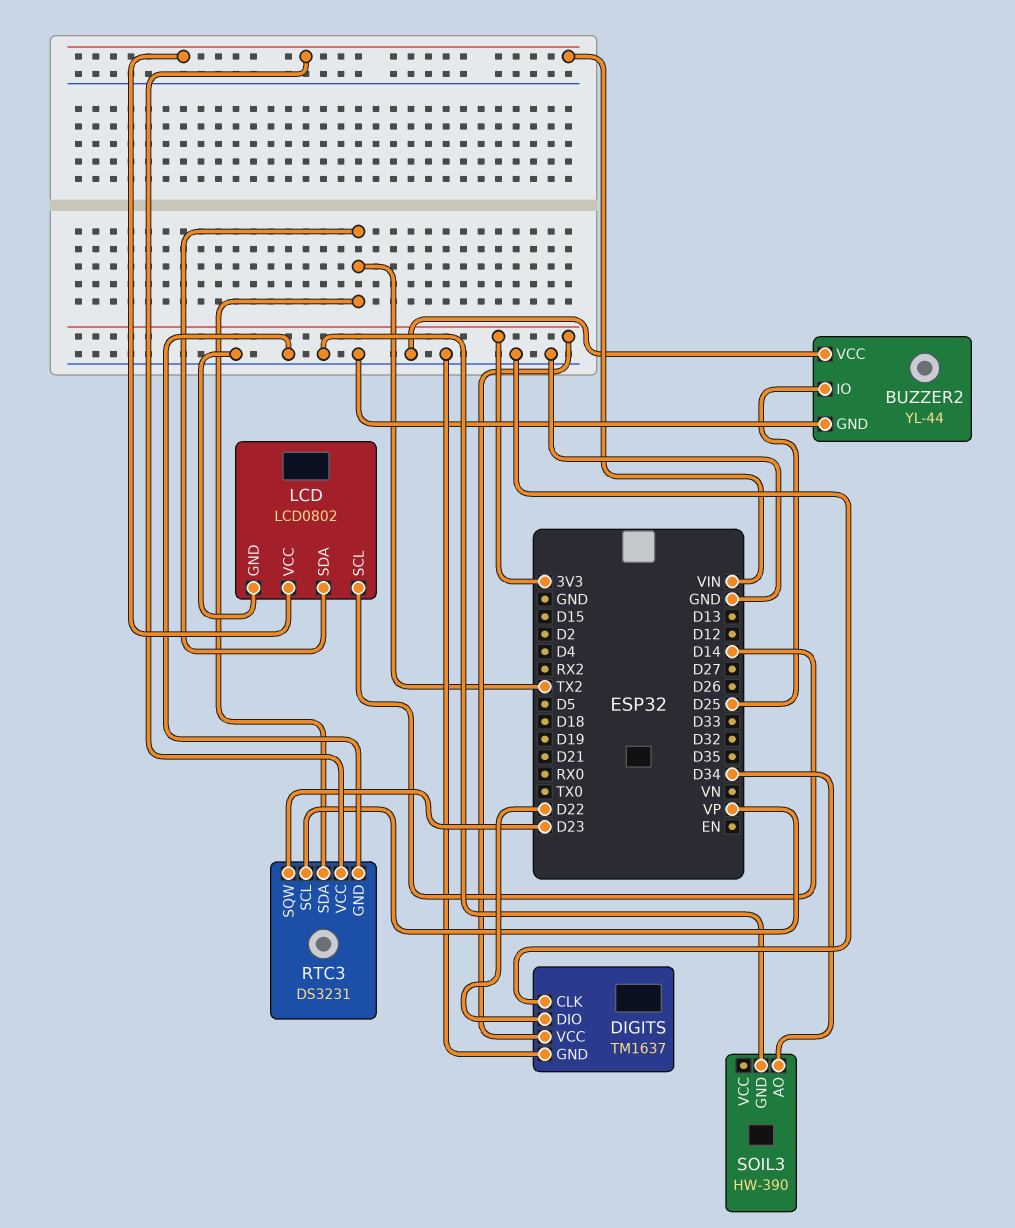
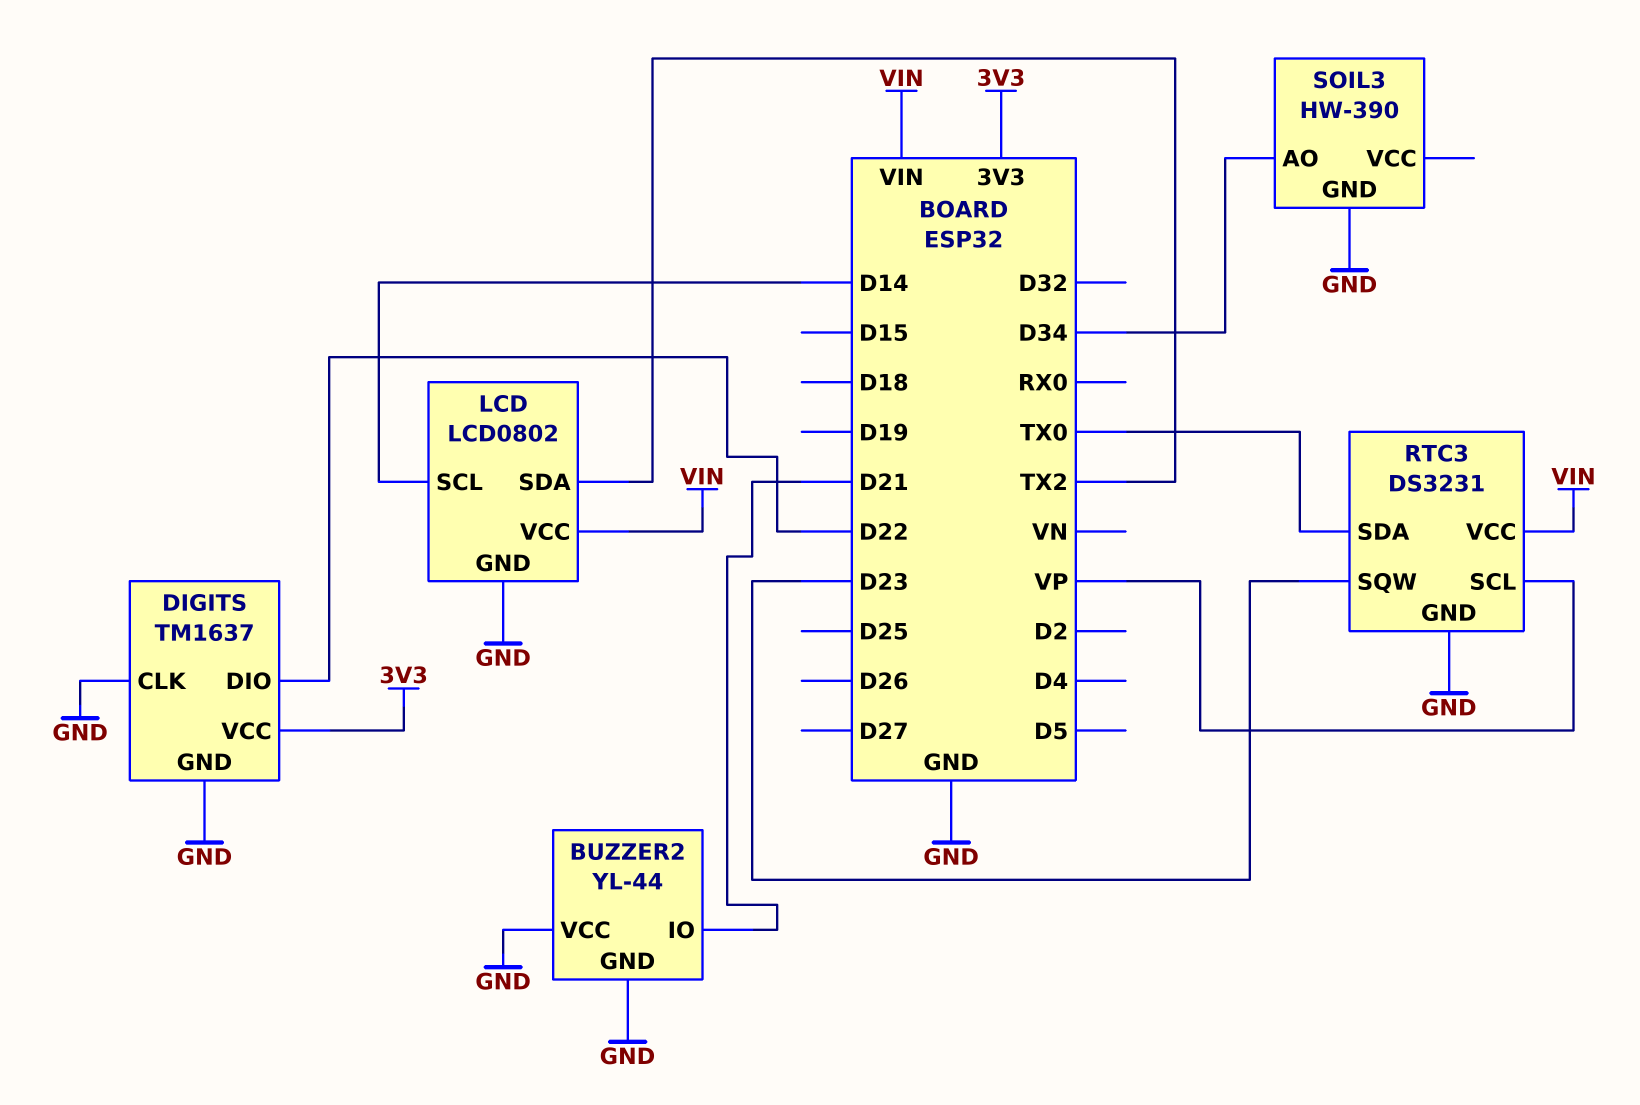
BUZZER2 pin IO: D25 -> D21
RTC3 pin SDA: TX2 -> TX0

